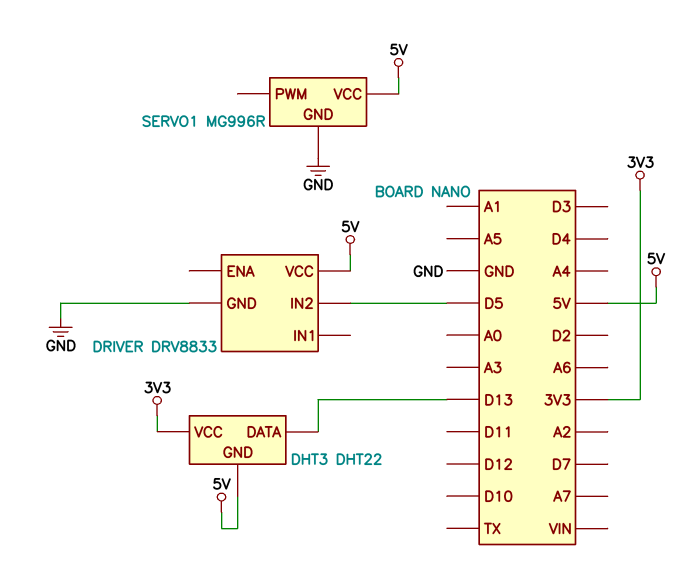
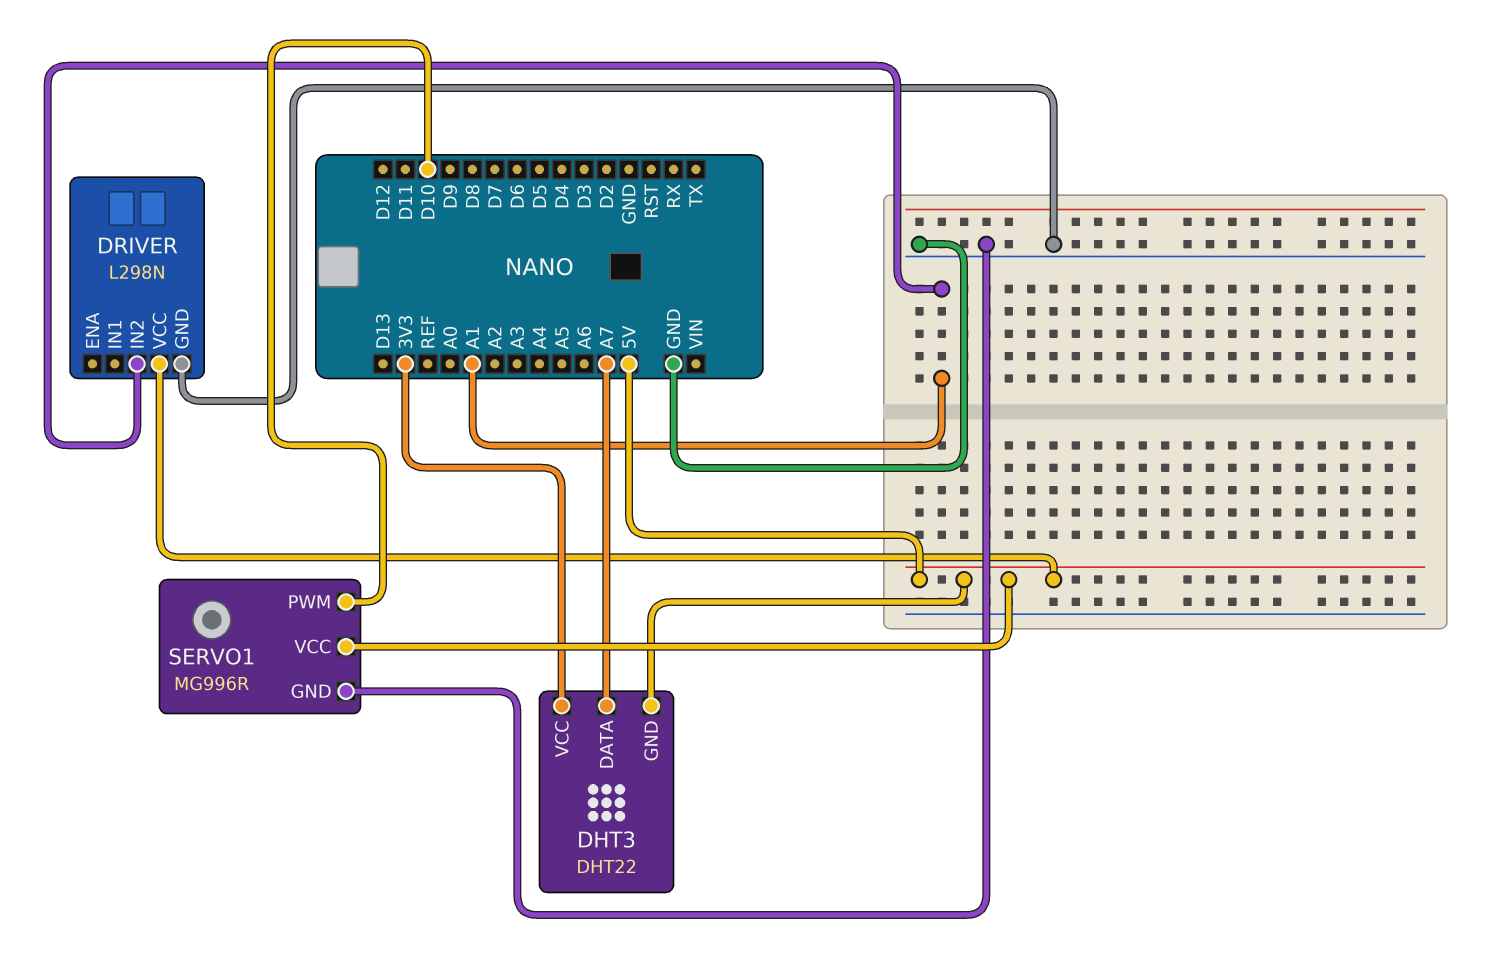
DHT3 pin DATA: D13 -> A7
DRIVER: DRV8833 -> L298N
DRIVER pin IN2: D5 -> A1
SERVO1 pin PWM: none -> D10

